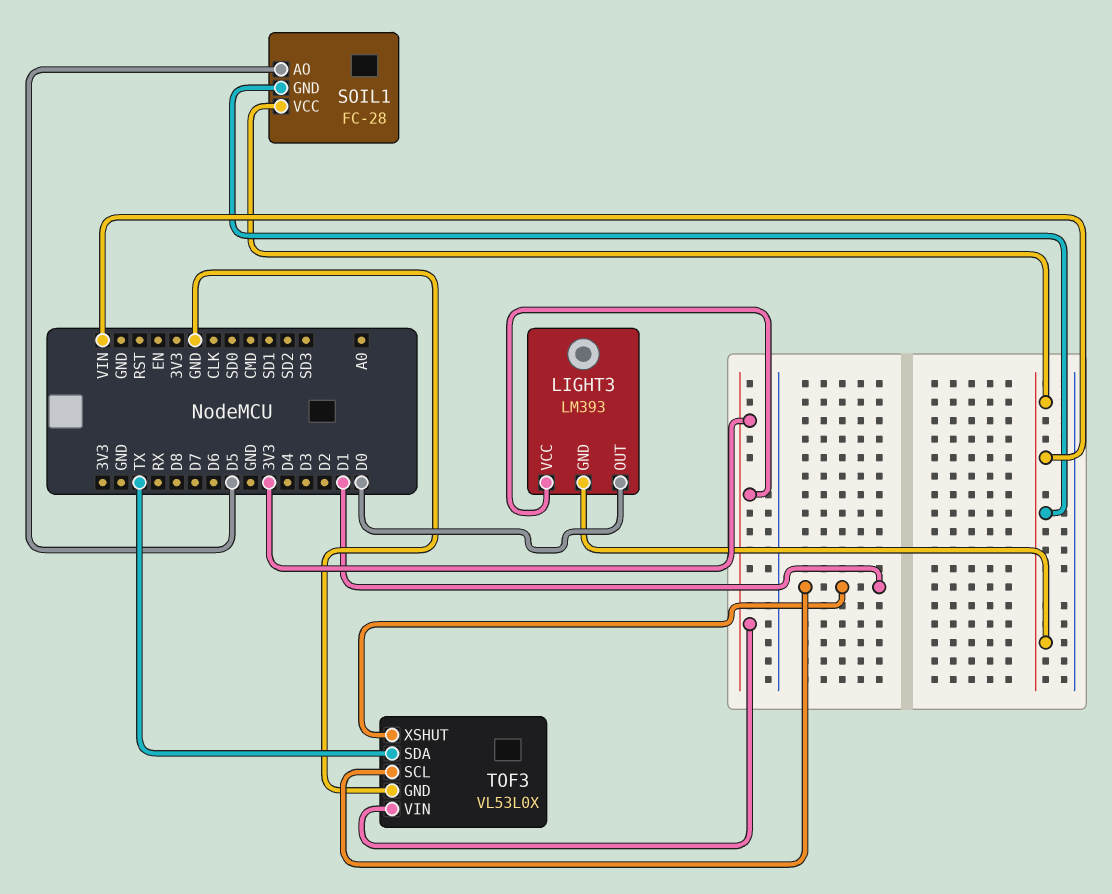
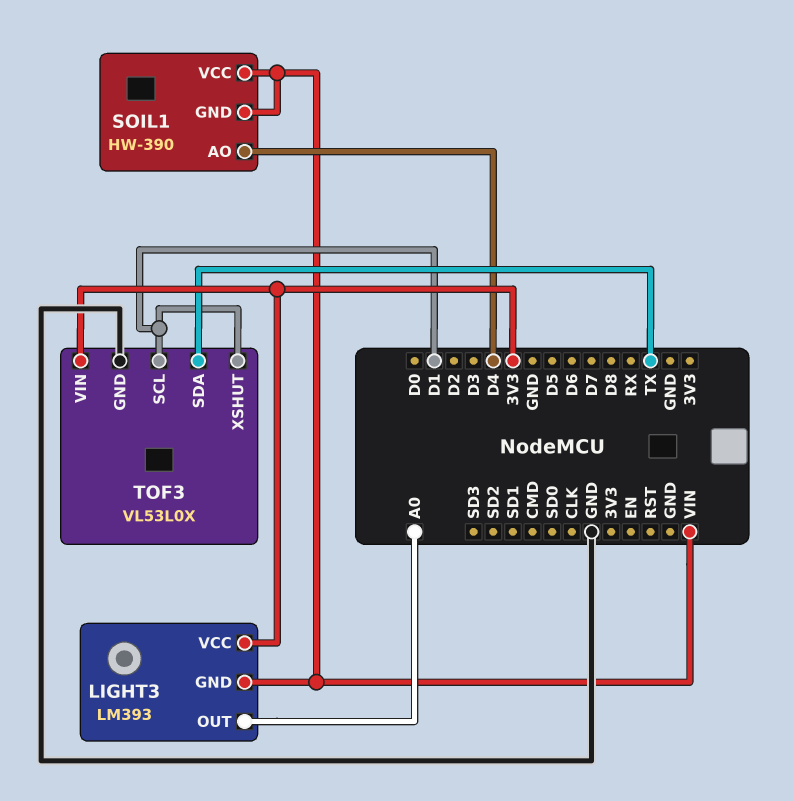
LIGHT3 pin OUT: D0 -> A0
SOIL1: FC-28 -> HW-390
SOIL1 pin AO: D5 -> D4

